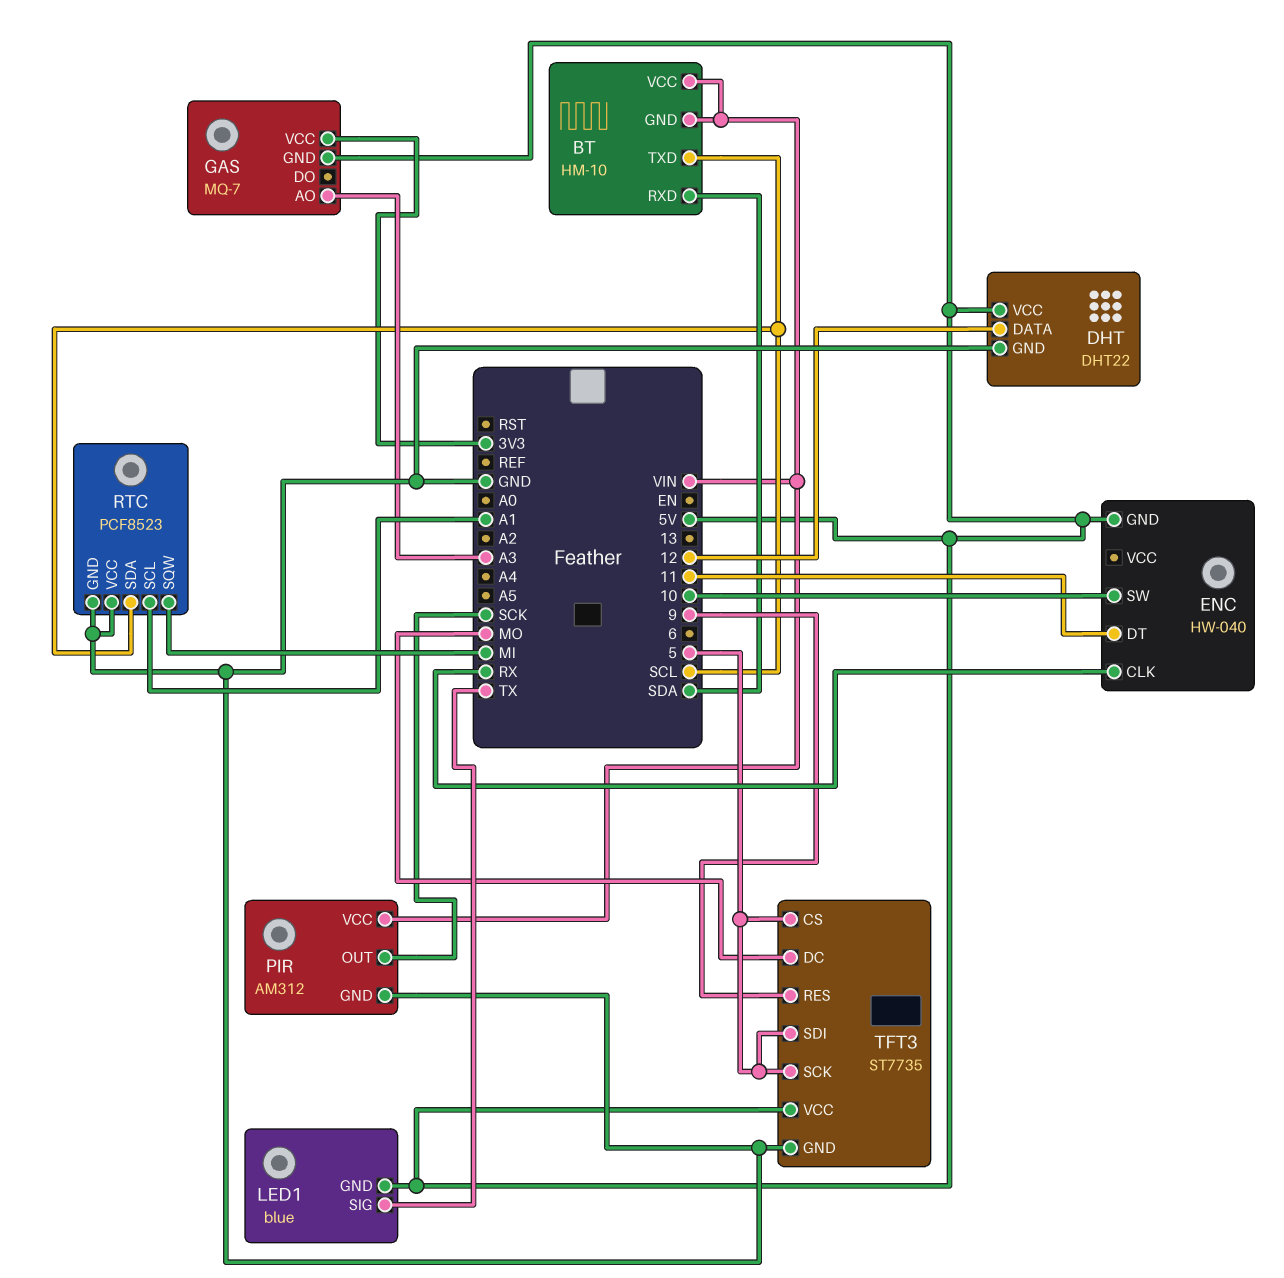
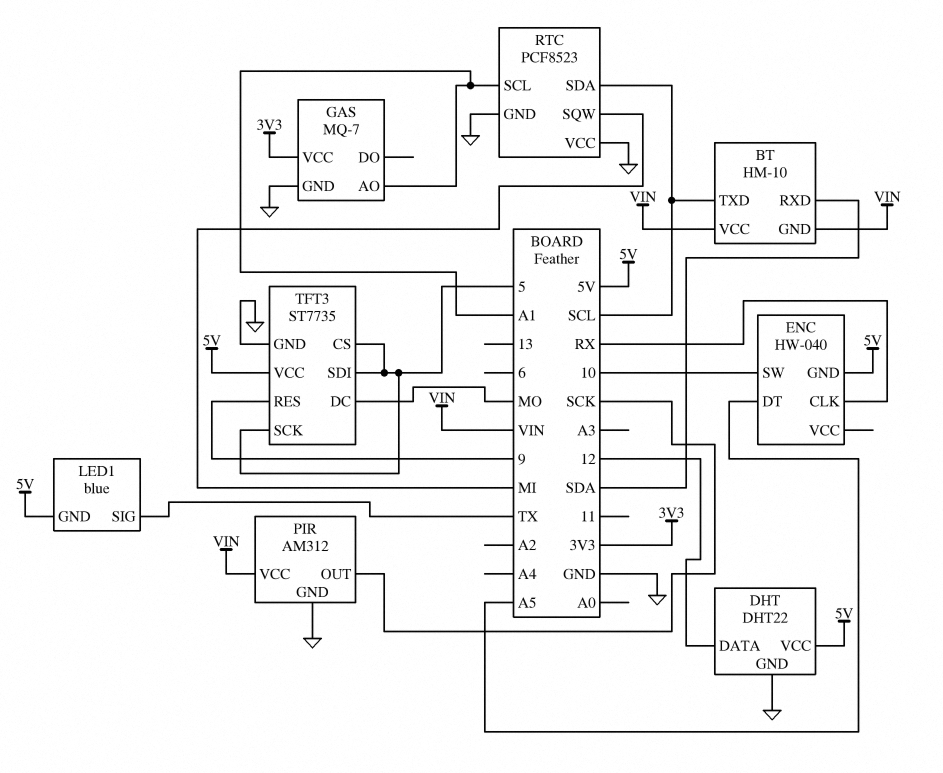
ENC pin DT: 11 -> A5
GAS pin AO: A3 -> A1
GAS pin GND: 5V -> GND

